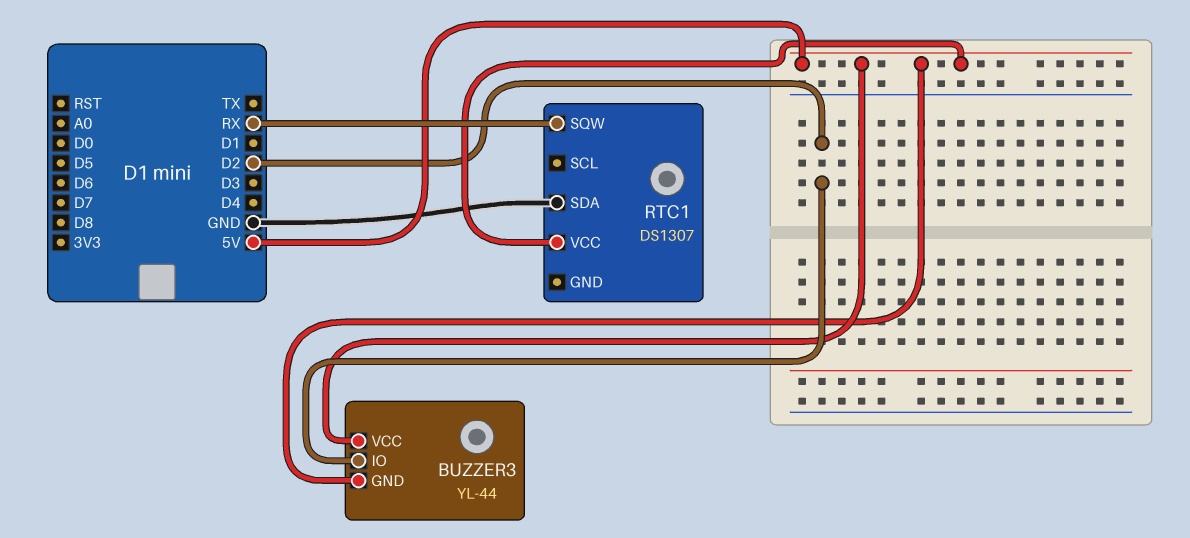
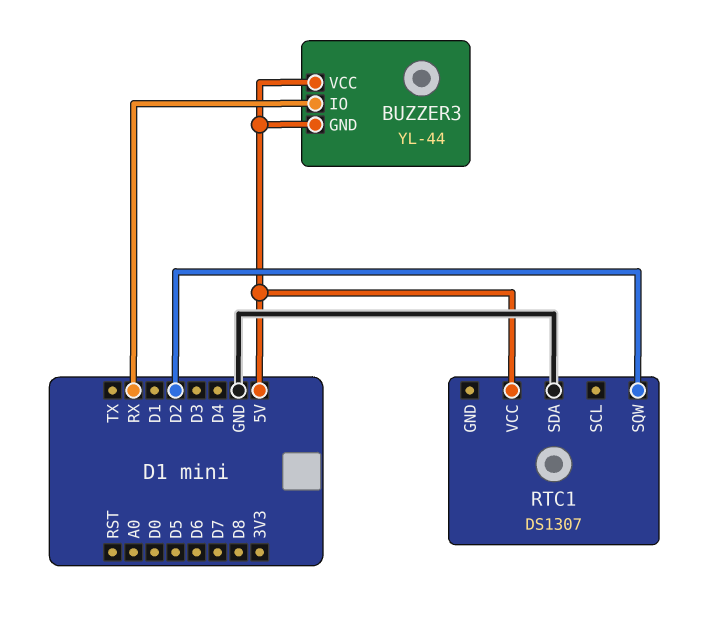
BUZZER3 pin IO: D2 -> RX
RTC1 pin SQW: RX -> D2

